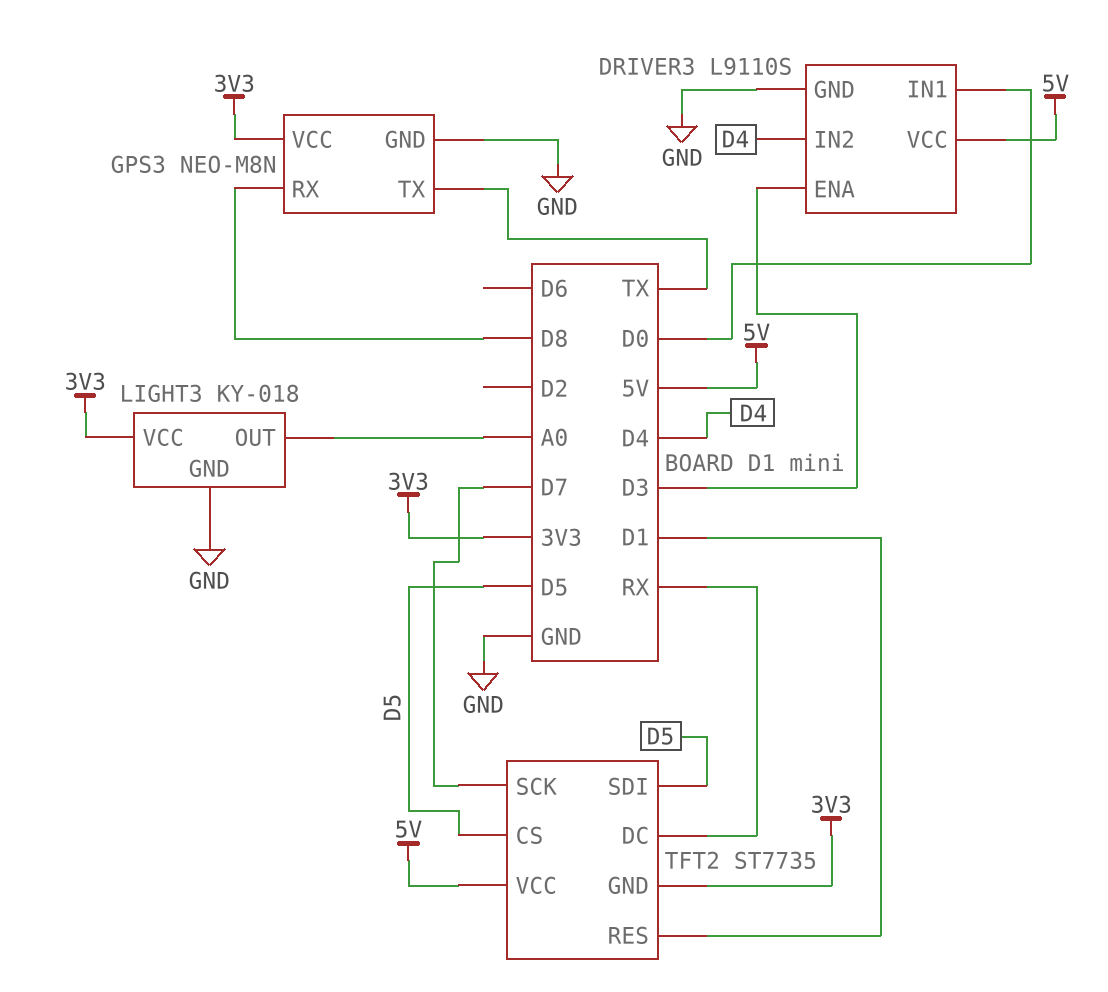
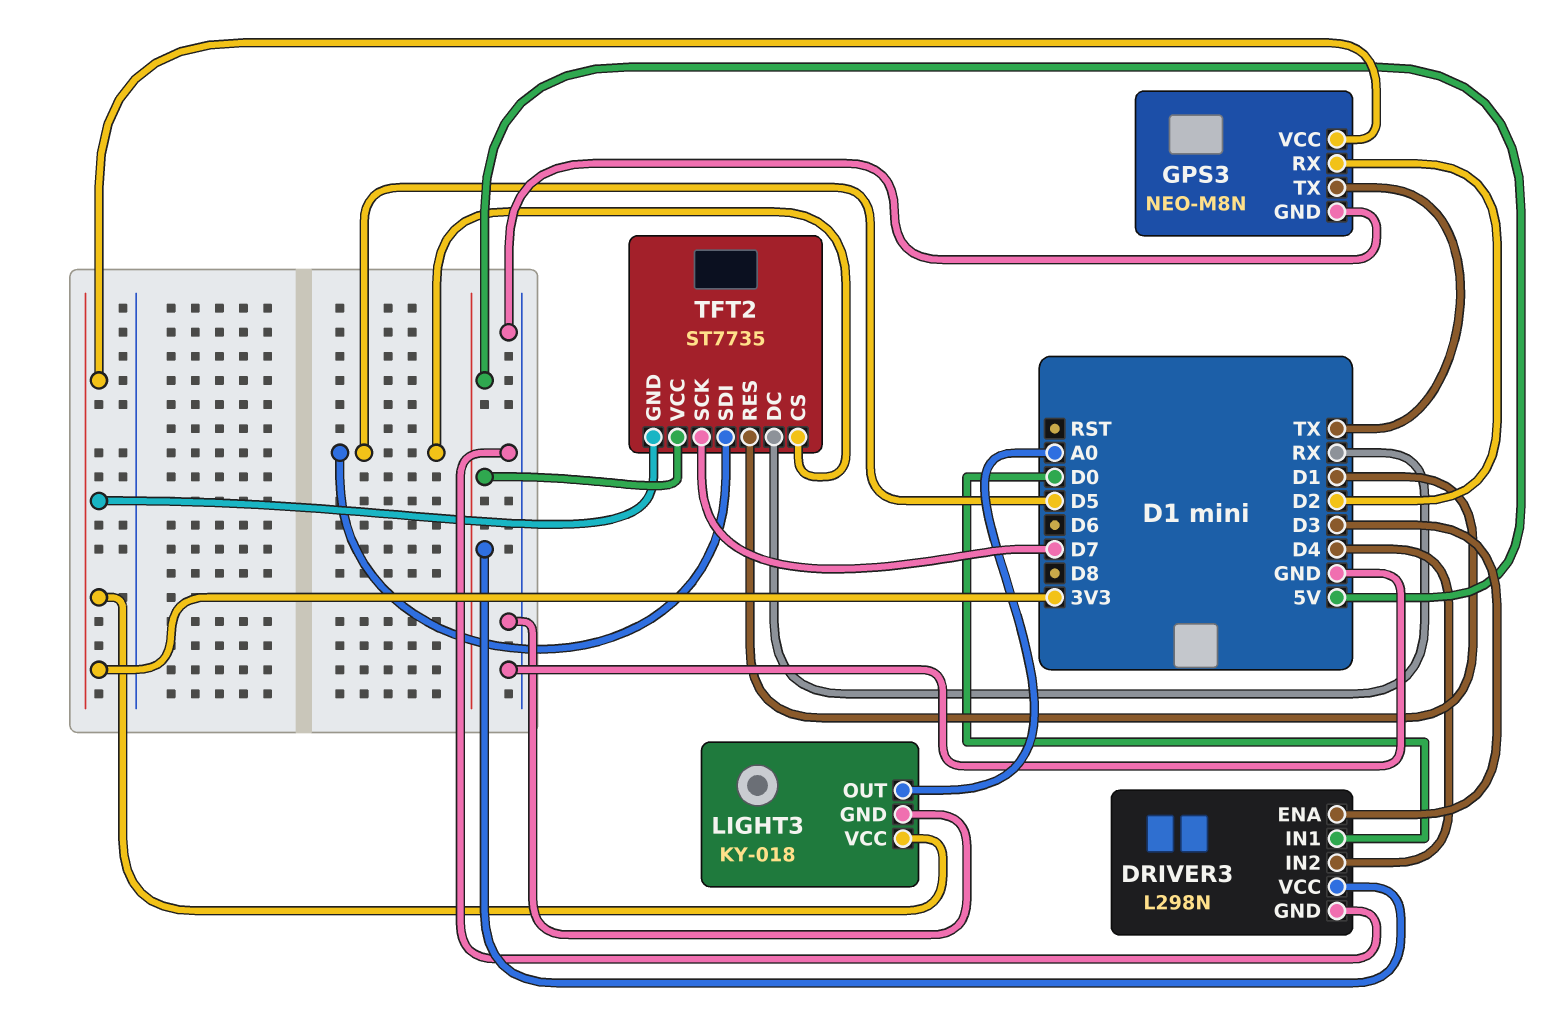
DRIVER3: L9110S -> L298N
GPS3 pin RX: D8 -> D2

